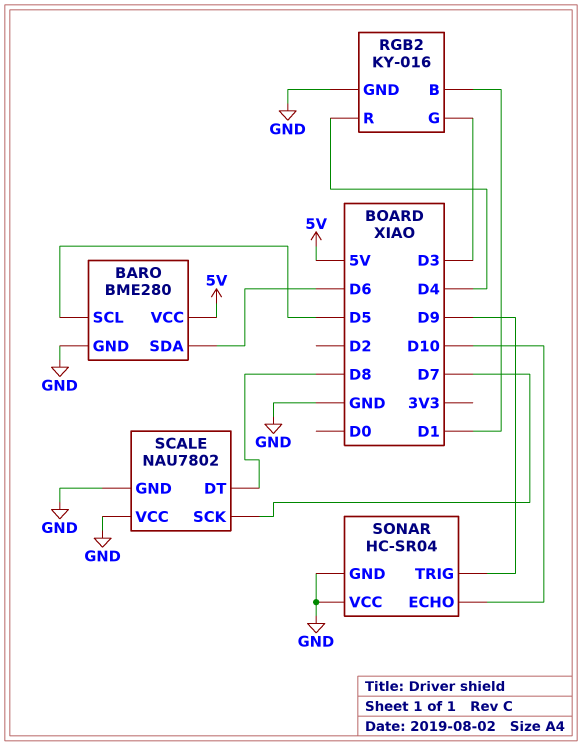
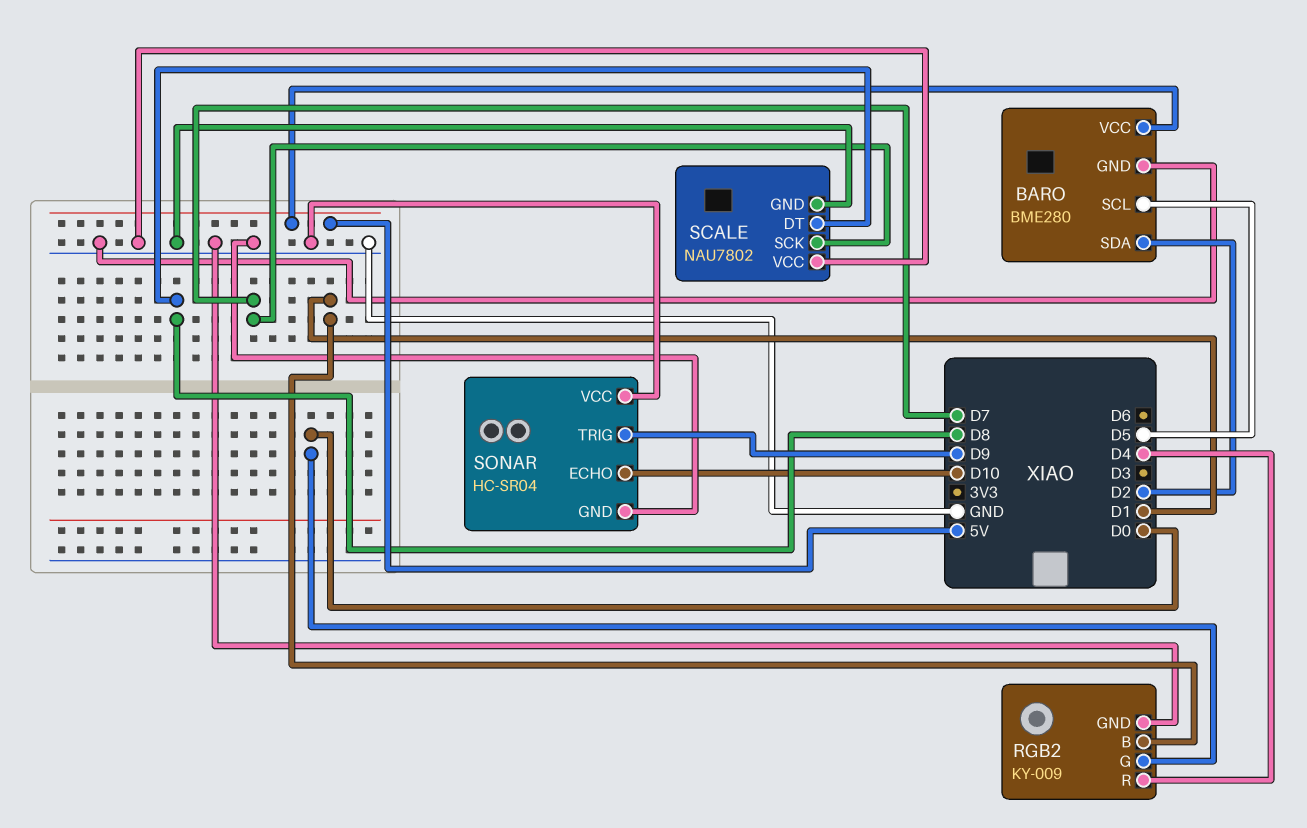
BARO pin SDA: D6 -> D2
RGB2: KY-016 -> KY-009
RGB2 pin G: D3 -> D0

